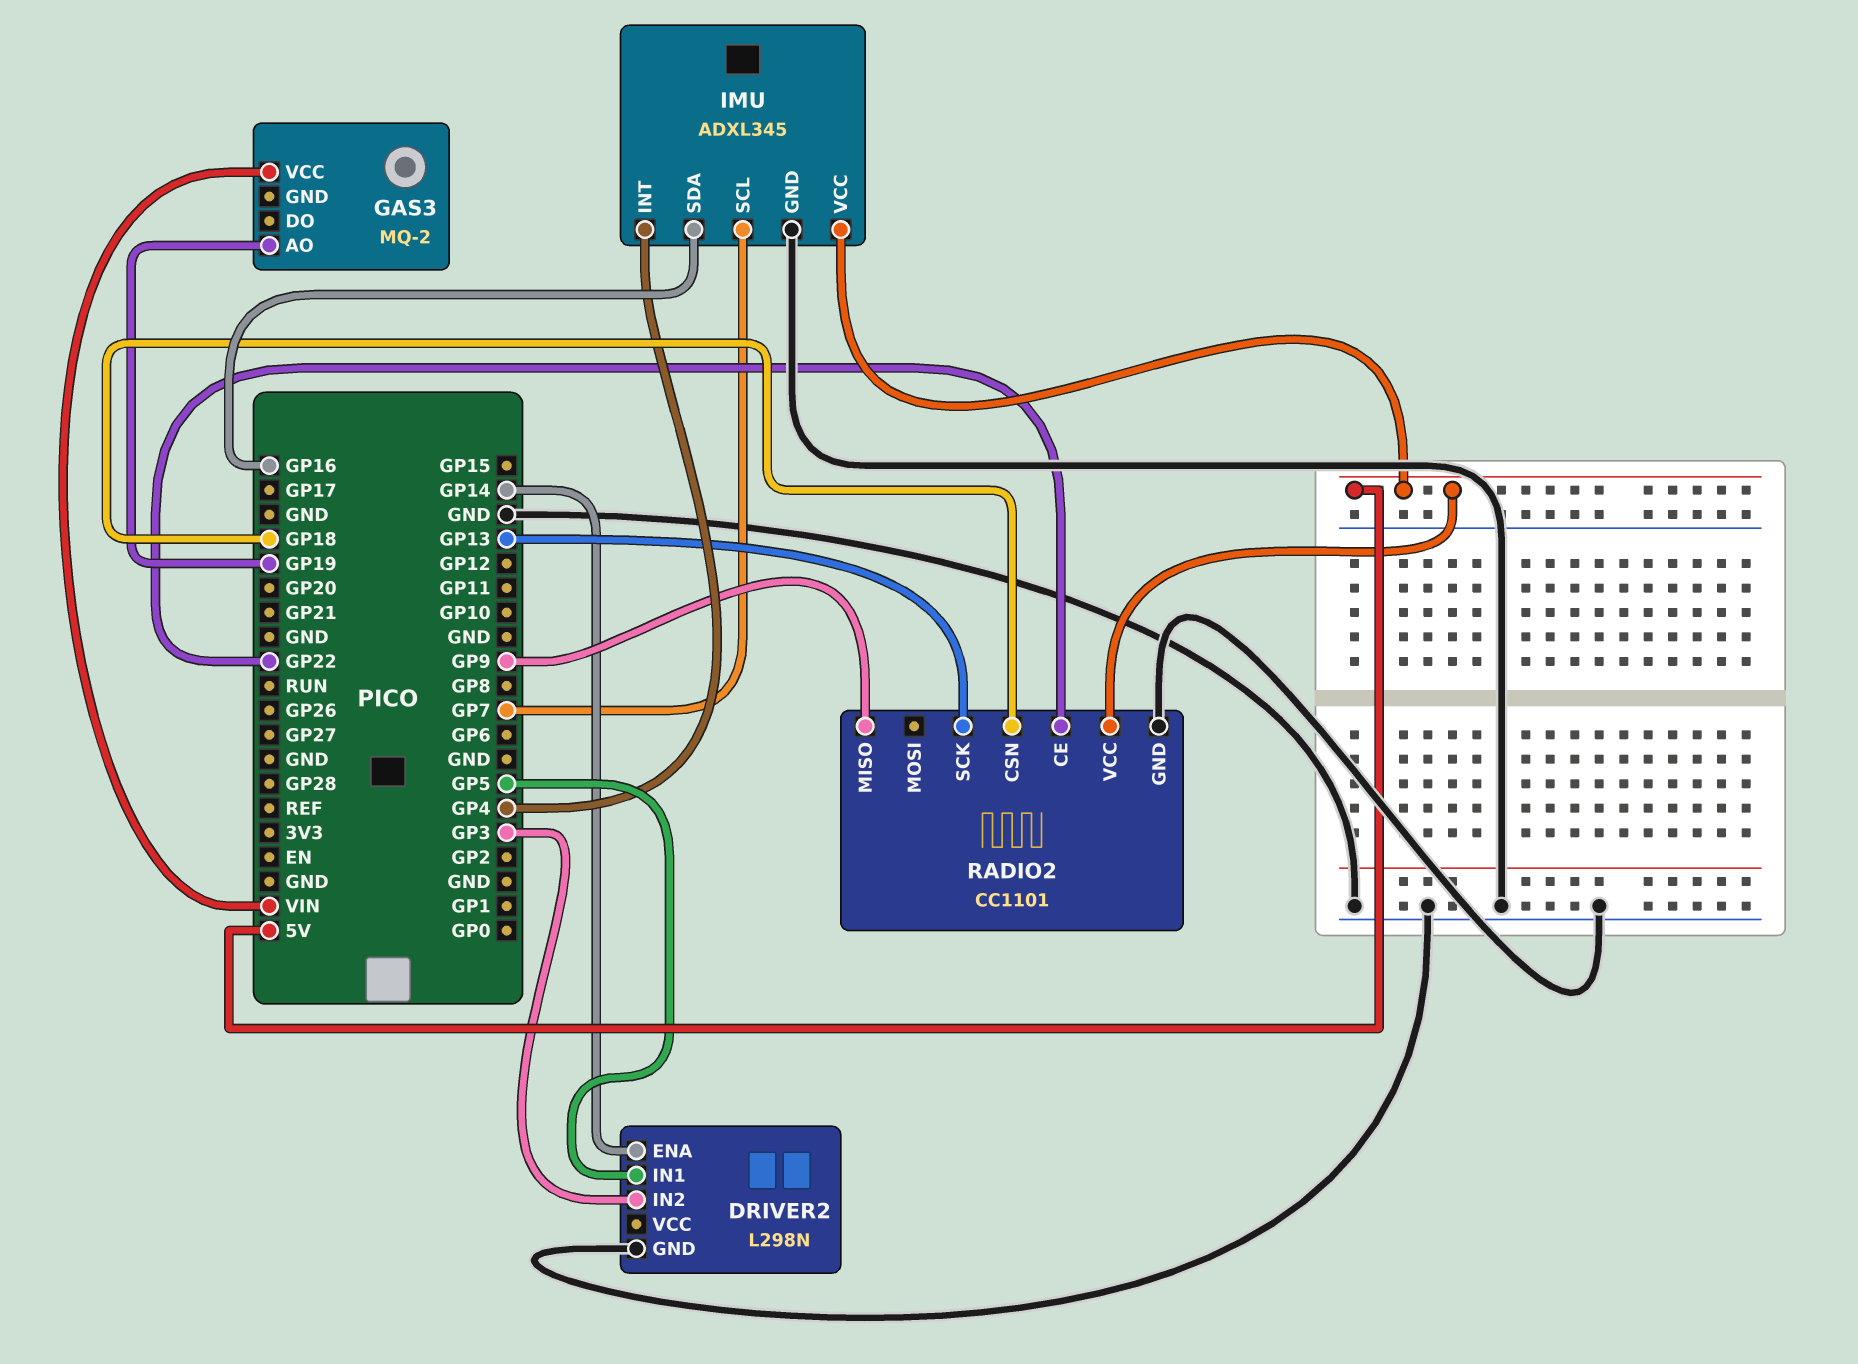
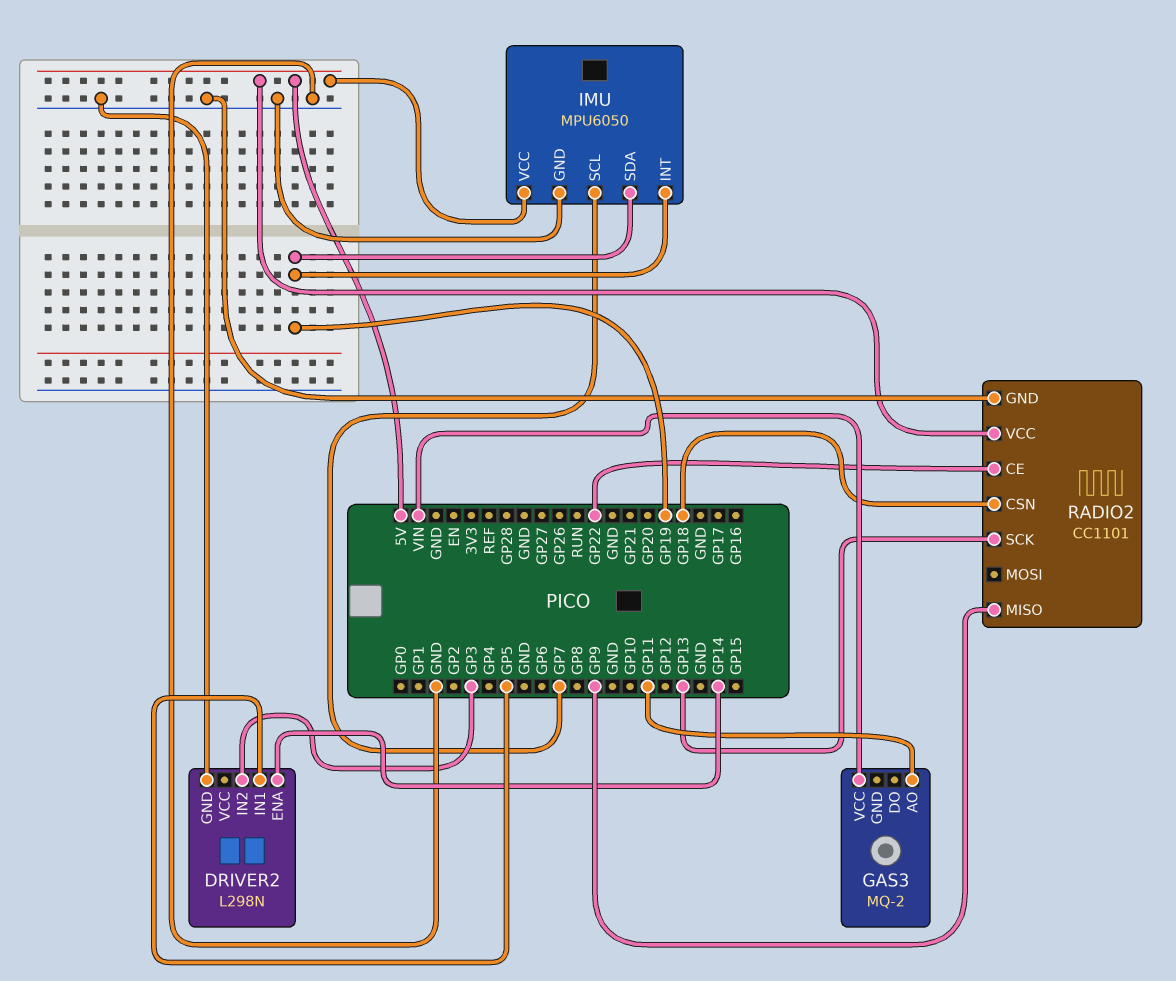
GAS3 pin AO: GP19 -> GP11
IMU: ADXL345 -> MPU6050
IMU pin INT: GP4 -> GP19
IMU pin SDA: GP16 -> GP19

